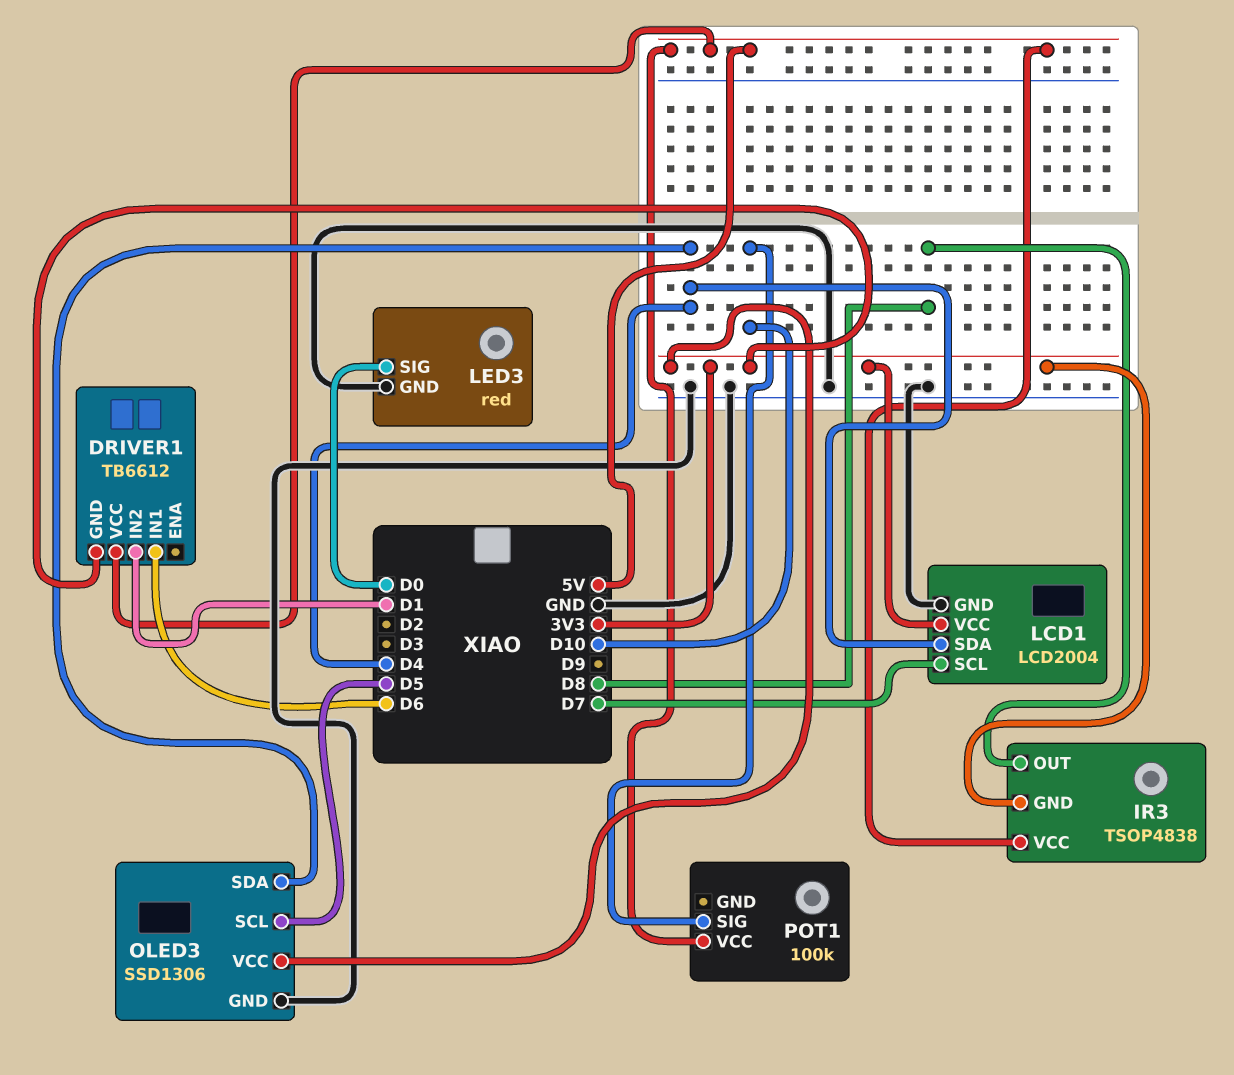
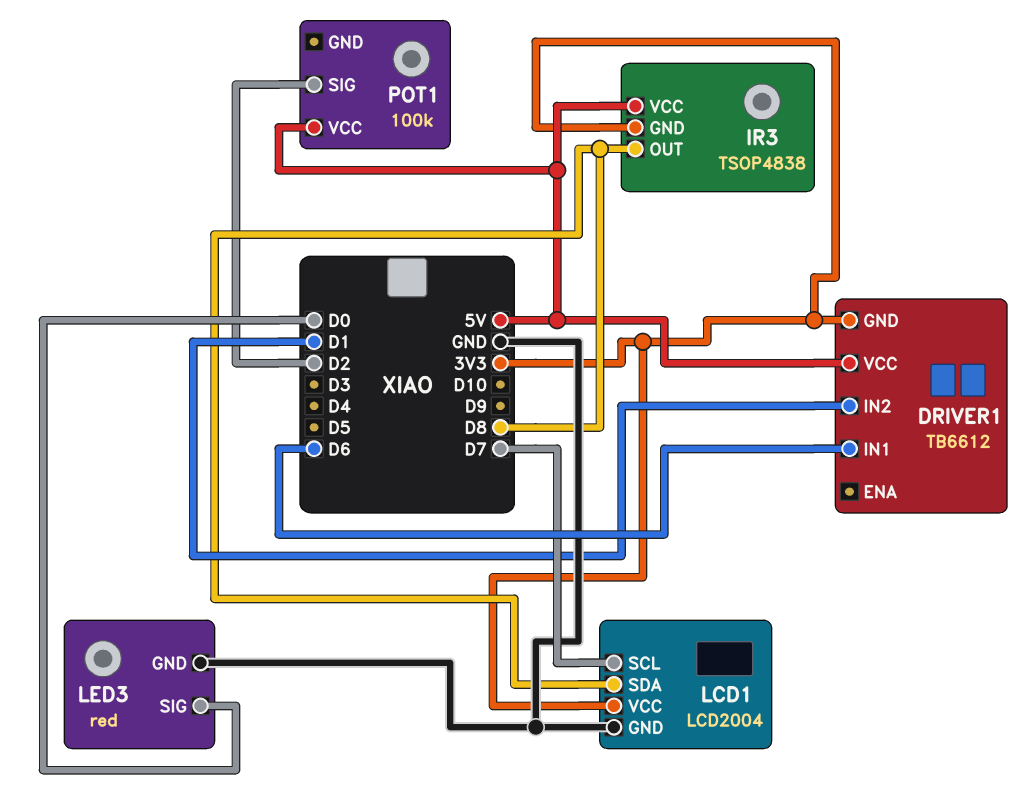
LCD1 pin SDA: D4 -> D8
OLED3: SSD1306 -> none
OLED3 pin GND: GND -> none
OLED3 pin SCL: D5 -> none
OLED3 pin SDA: D4 -> none
OLED3 pin VCC: 3V3 -> none
POT1 pin SIG: D10 -> D2

